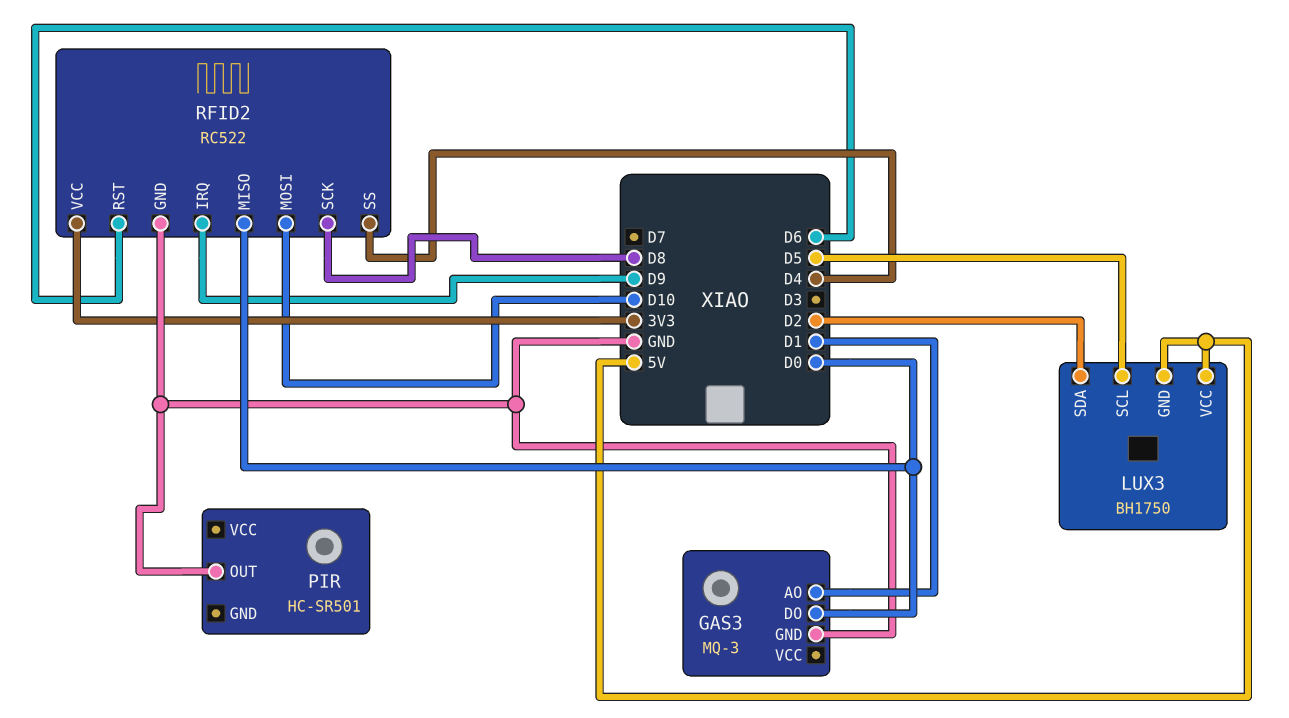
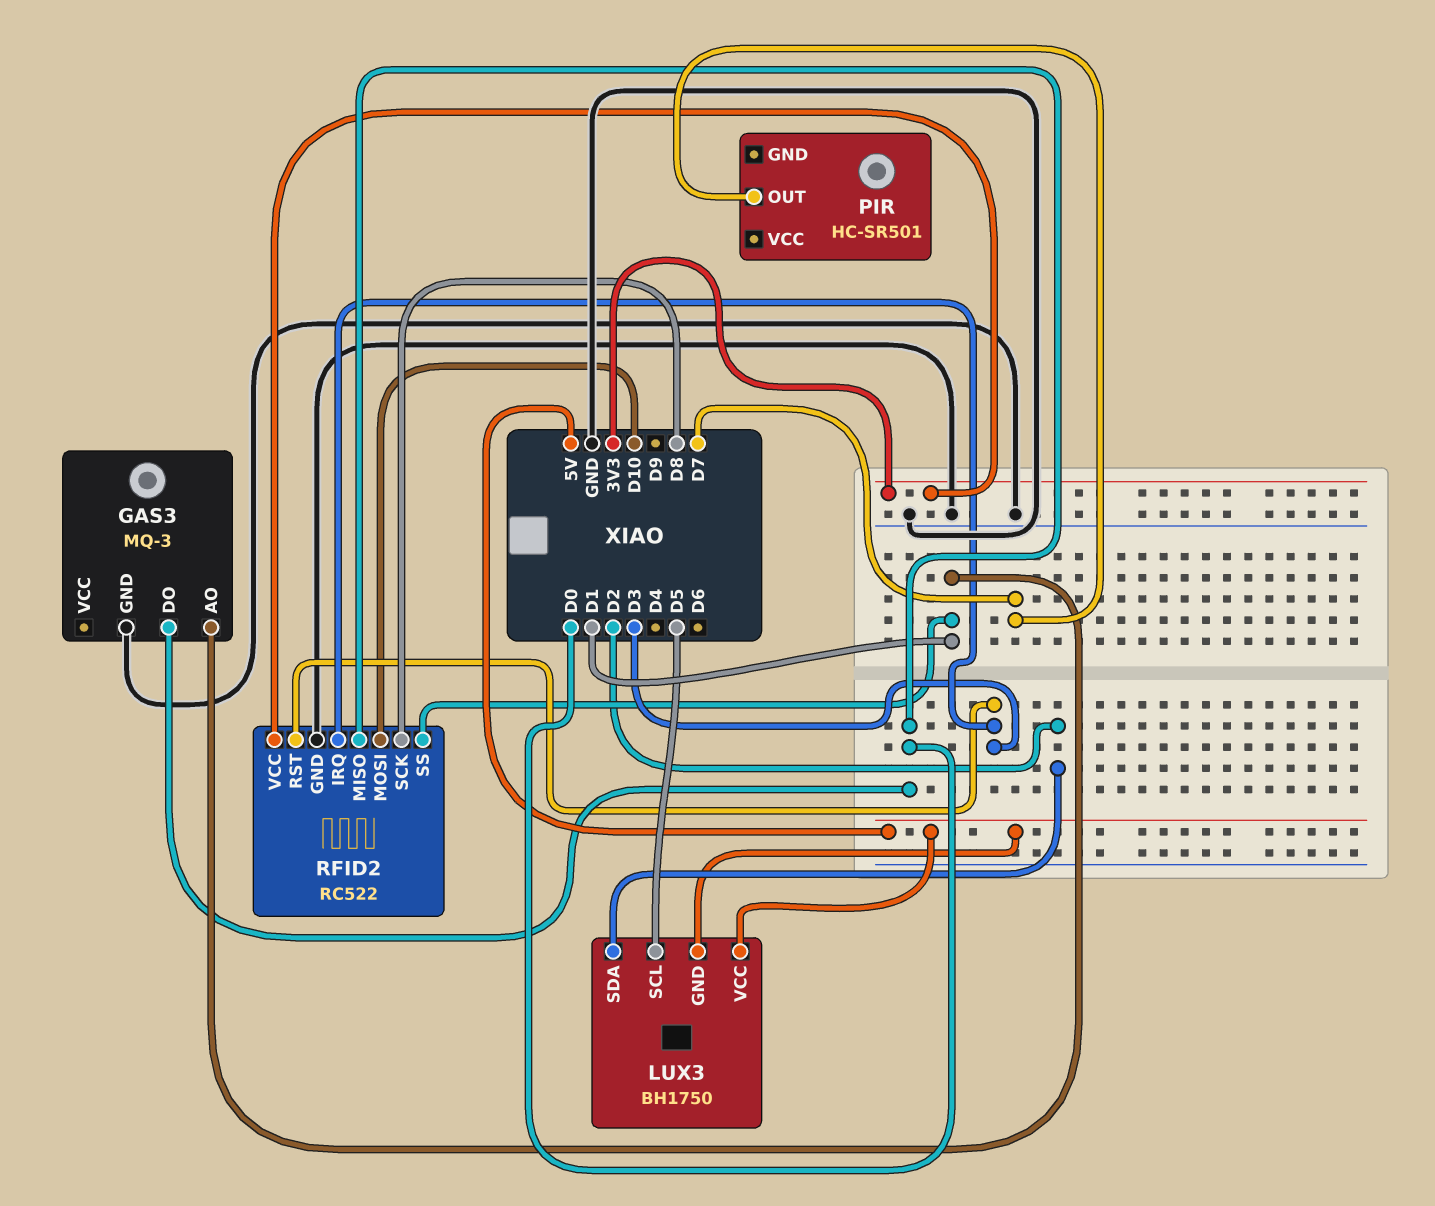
PIR pin OUT: GND -> D7
RFID2 pin IRQ: D9 -> D3
RFID2 pin RST: D6 -> D3
RFID2 pin SS: D4 -> D1

